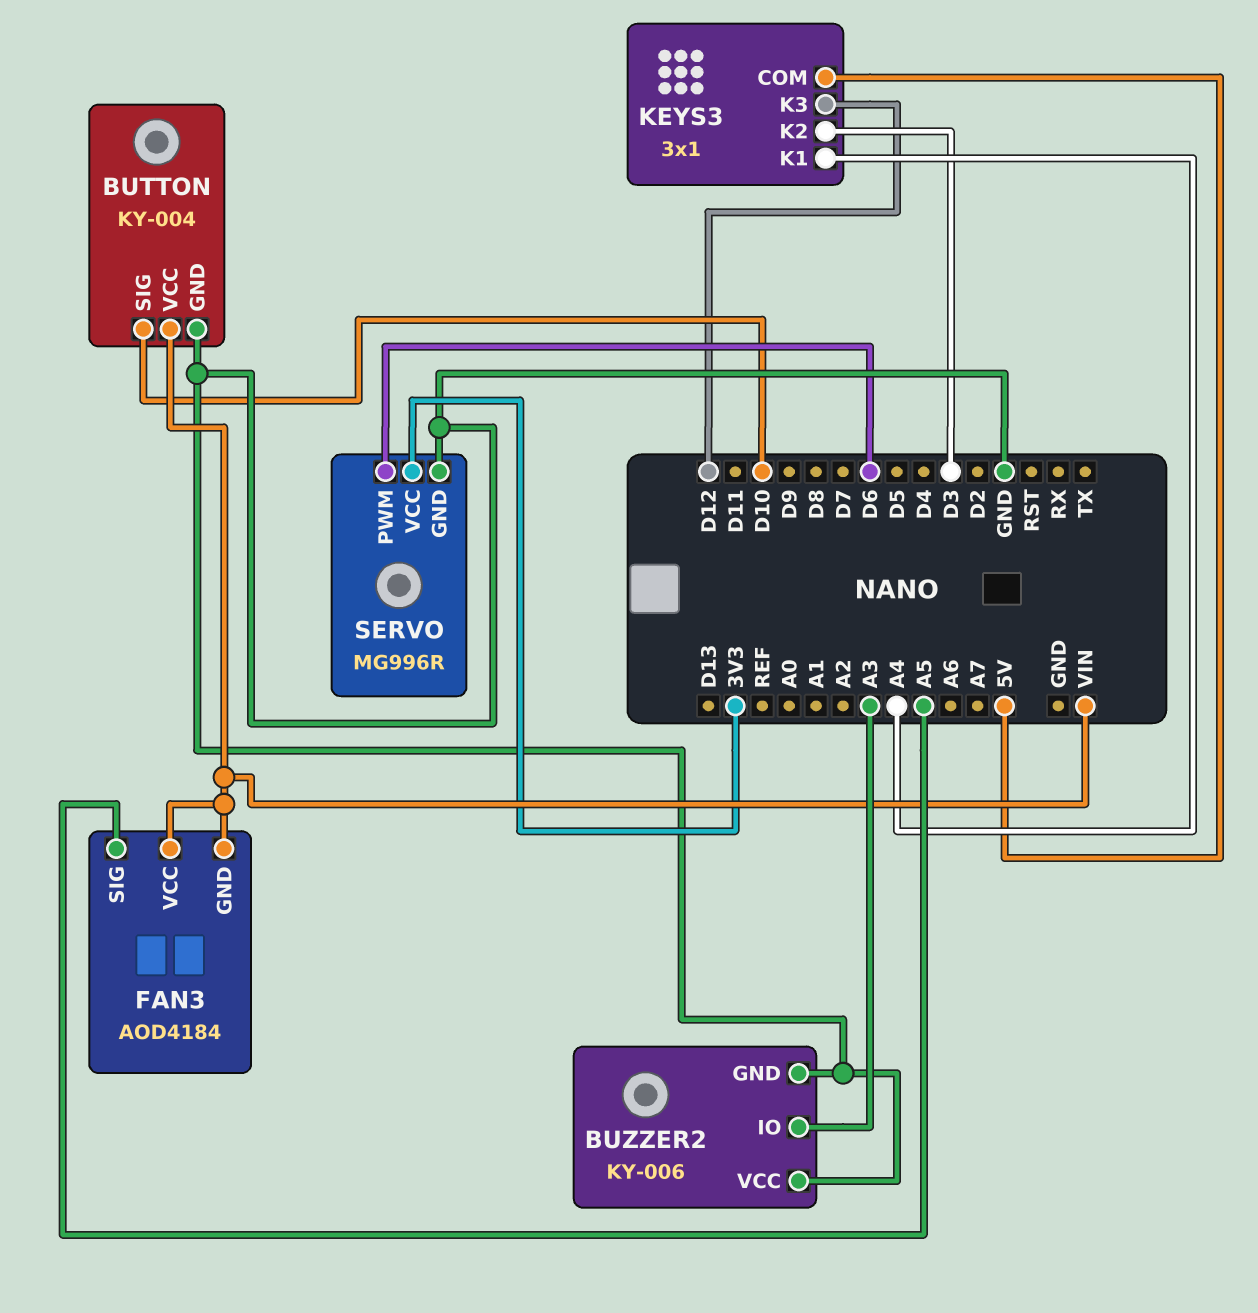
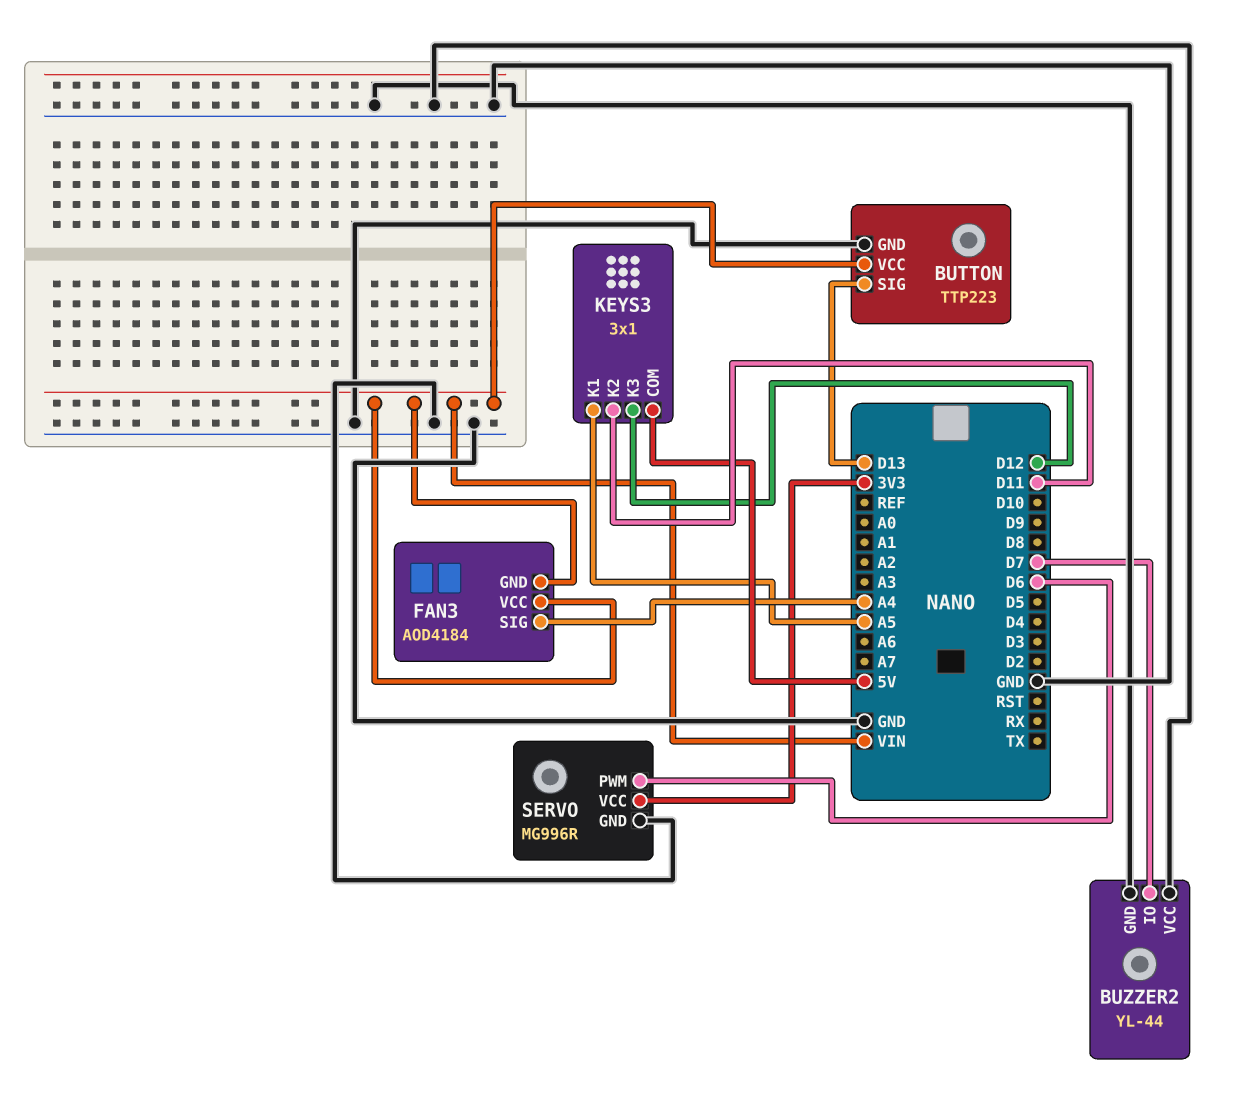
BUTTON: KY-004 -> TTP223
BUTTON pin SIG: D10 -> D13
BUZZER2: KY-006 -> YL-44
BUZZER2 pin IO: A3 -> D7
FAN3 pin SIG: A5 -> A4
KEYS3 pin K1: A4 -> A5
KEYS3 pin K2: D3 -> D11

